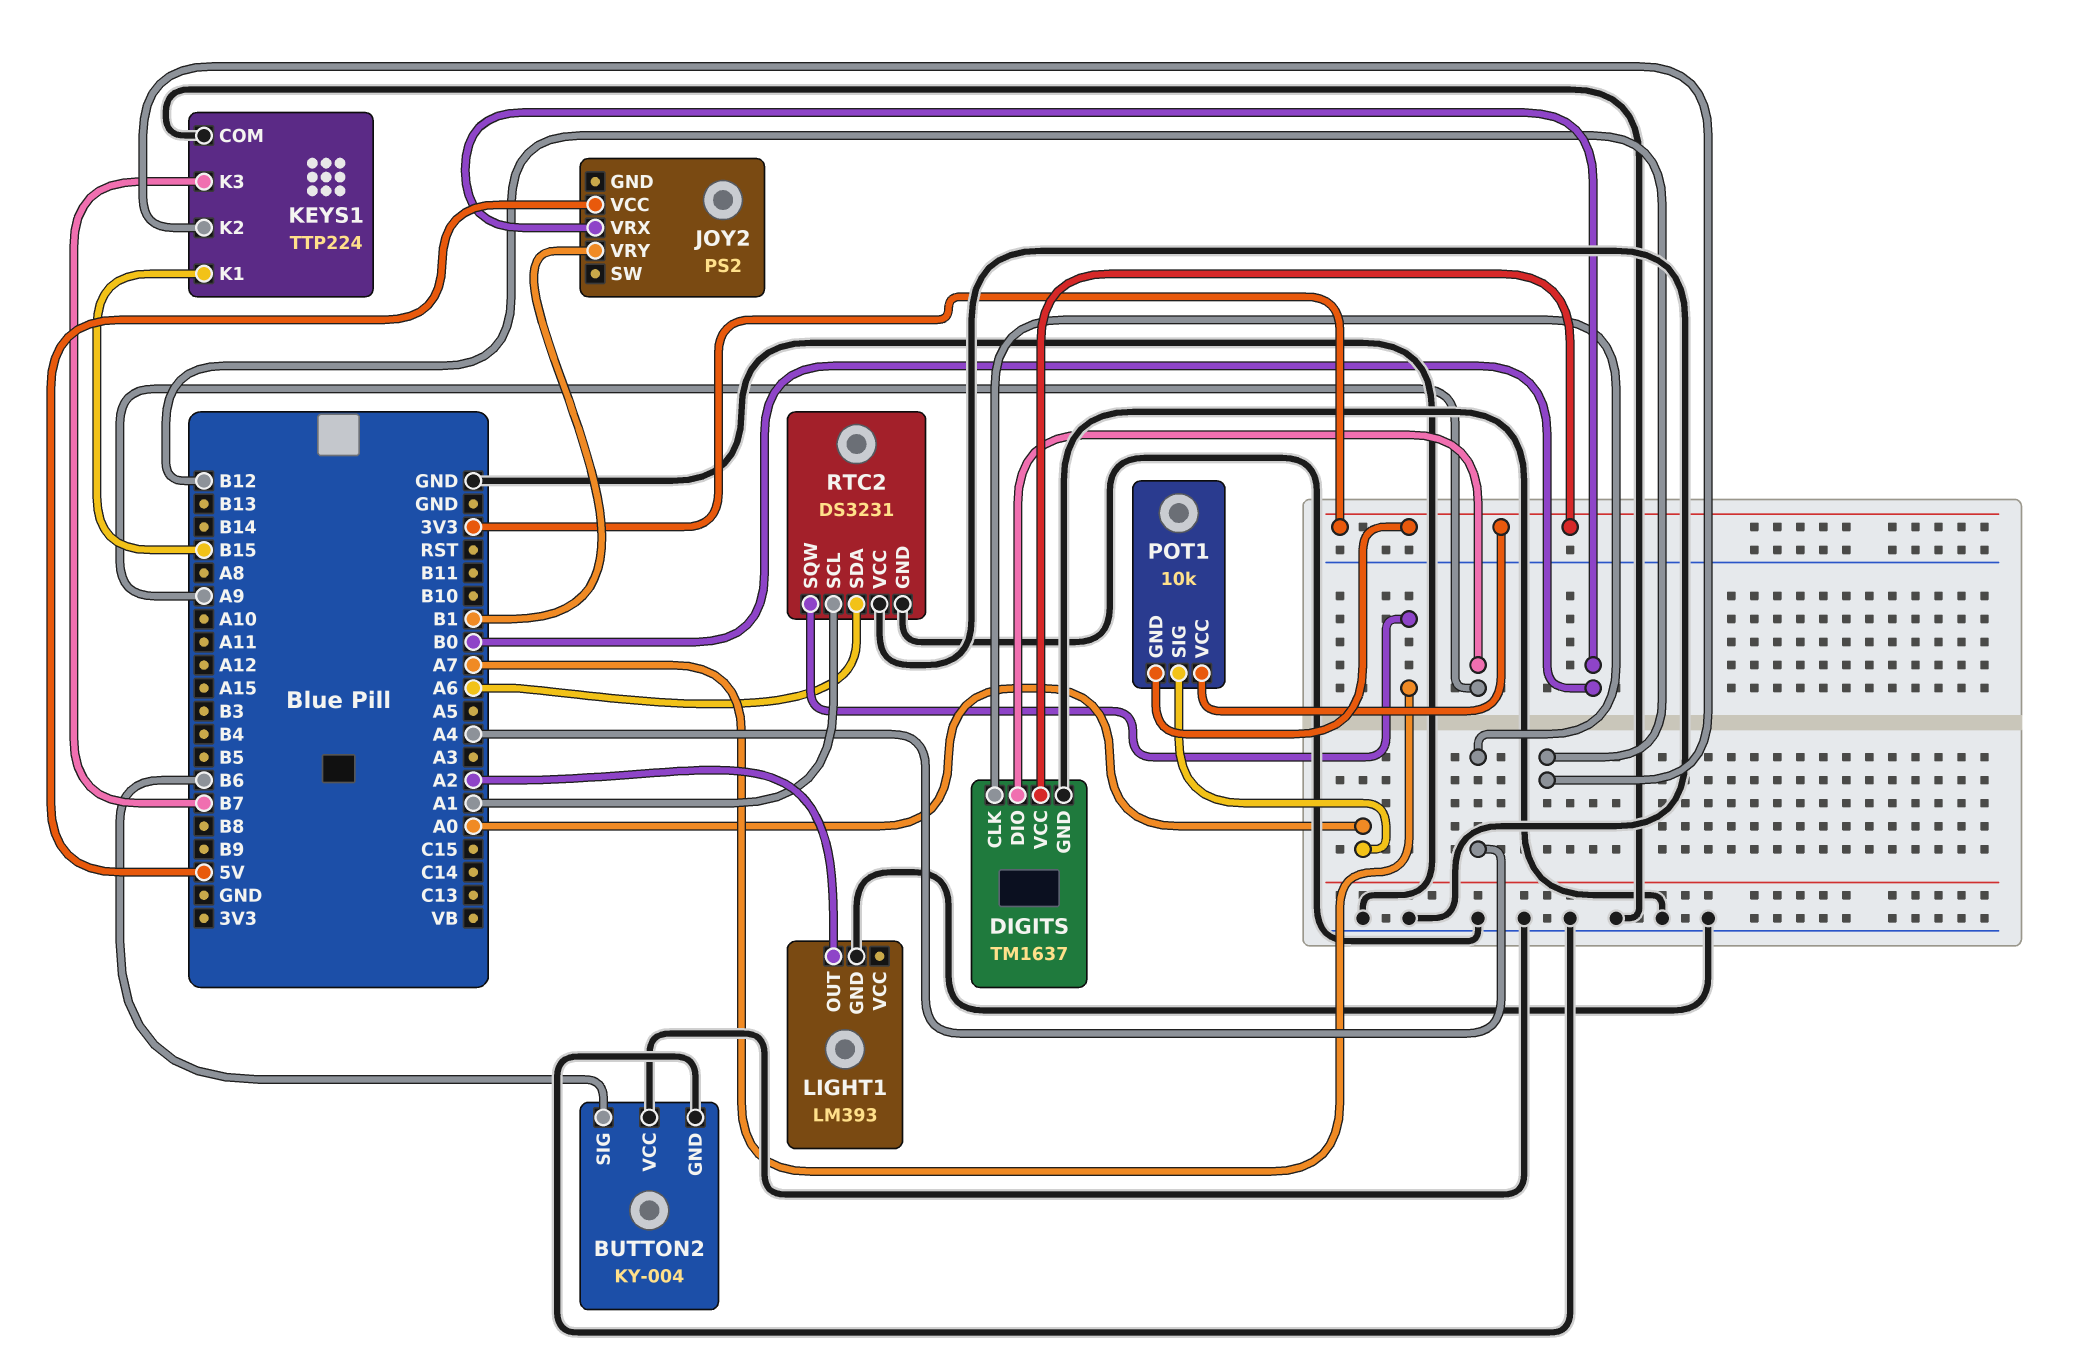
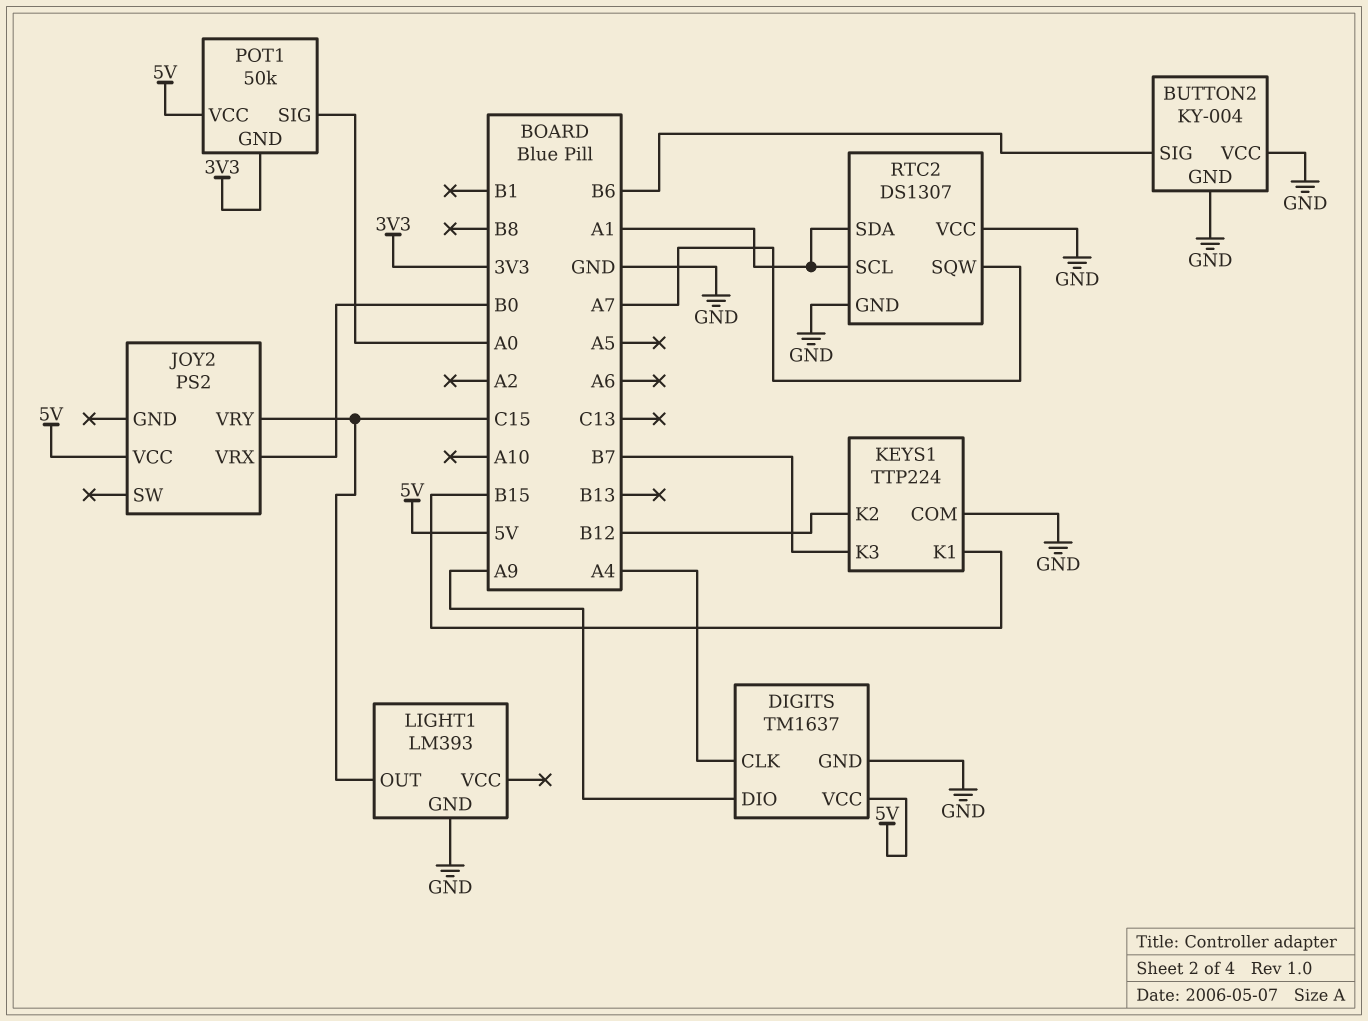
DIGITS pin VCC: 3V3 -> 5V
JOY2 pin VRY: B1 -> C15
LIGHT1 pin OUT: A2 -> C15
POT1: 10k -> 50k
POT1 pin VCC: 3V3 -> 5V
RTC2: DS3231 -> DS1307
RTC2 pin SDA: A6 -> A1

